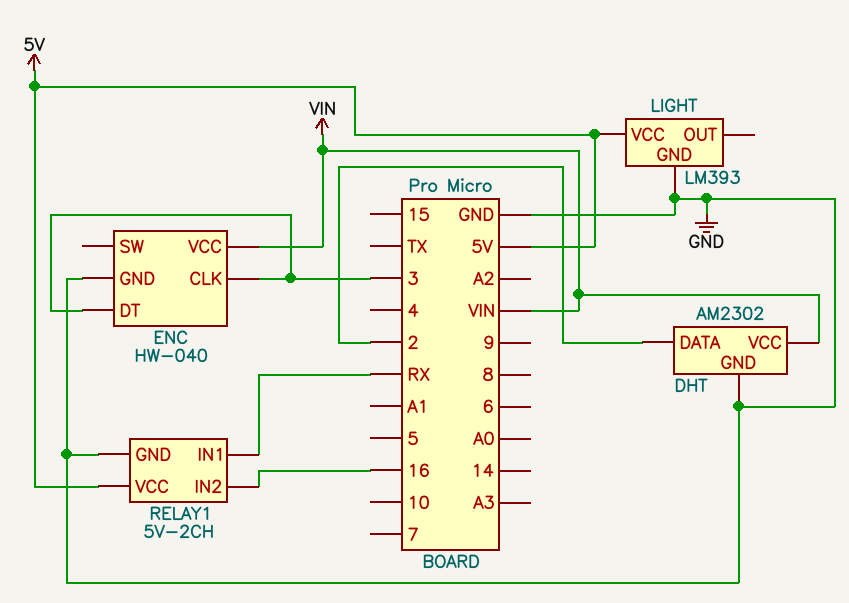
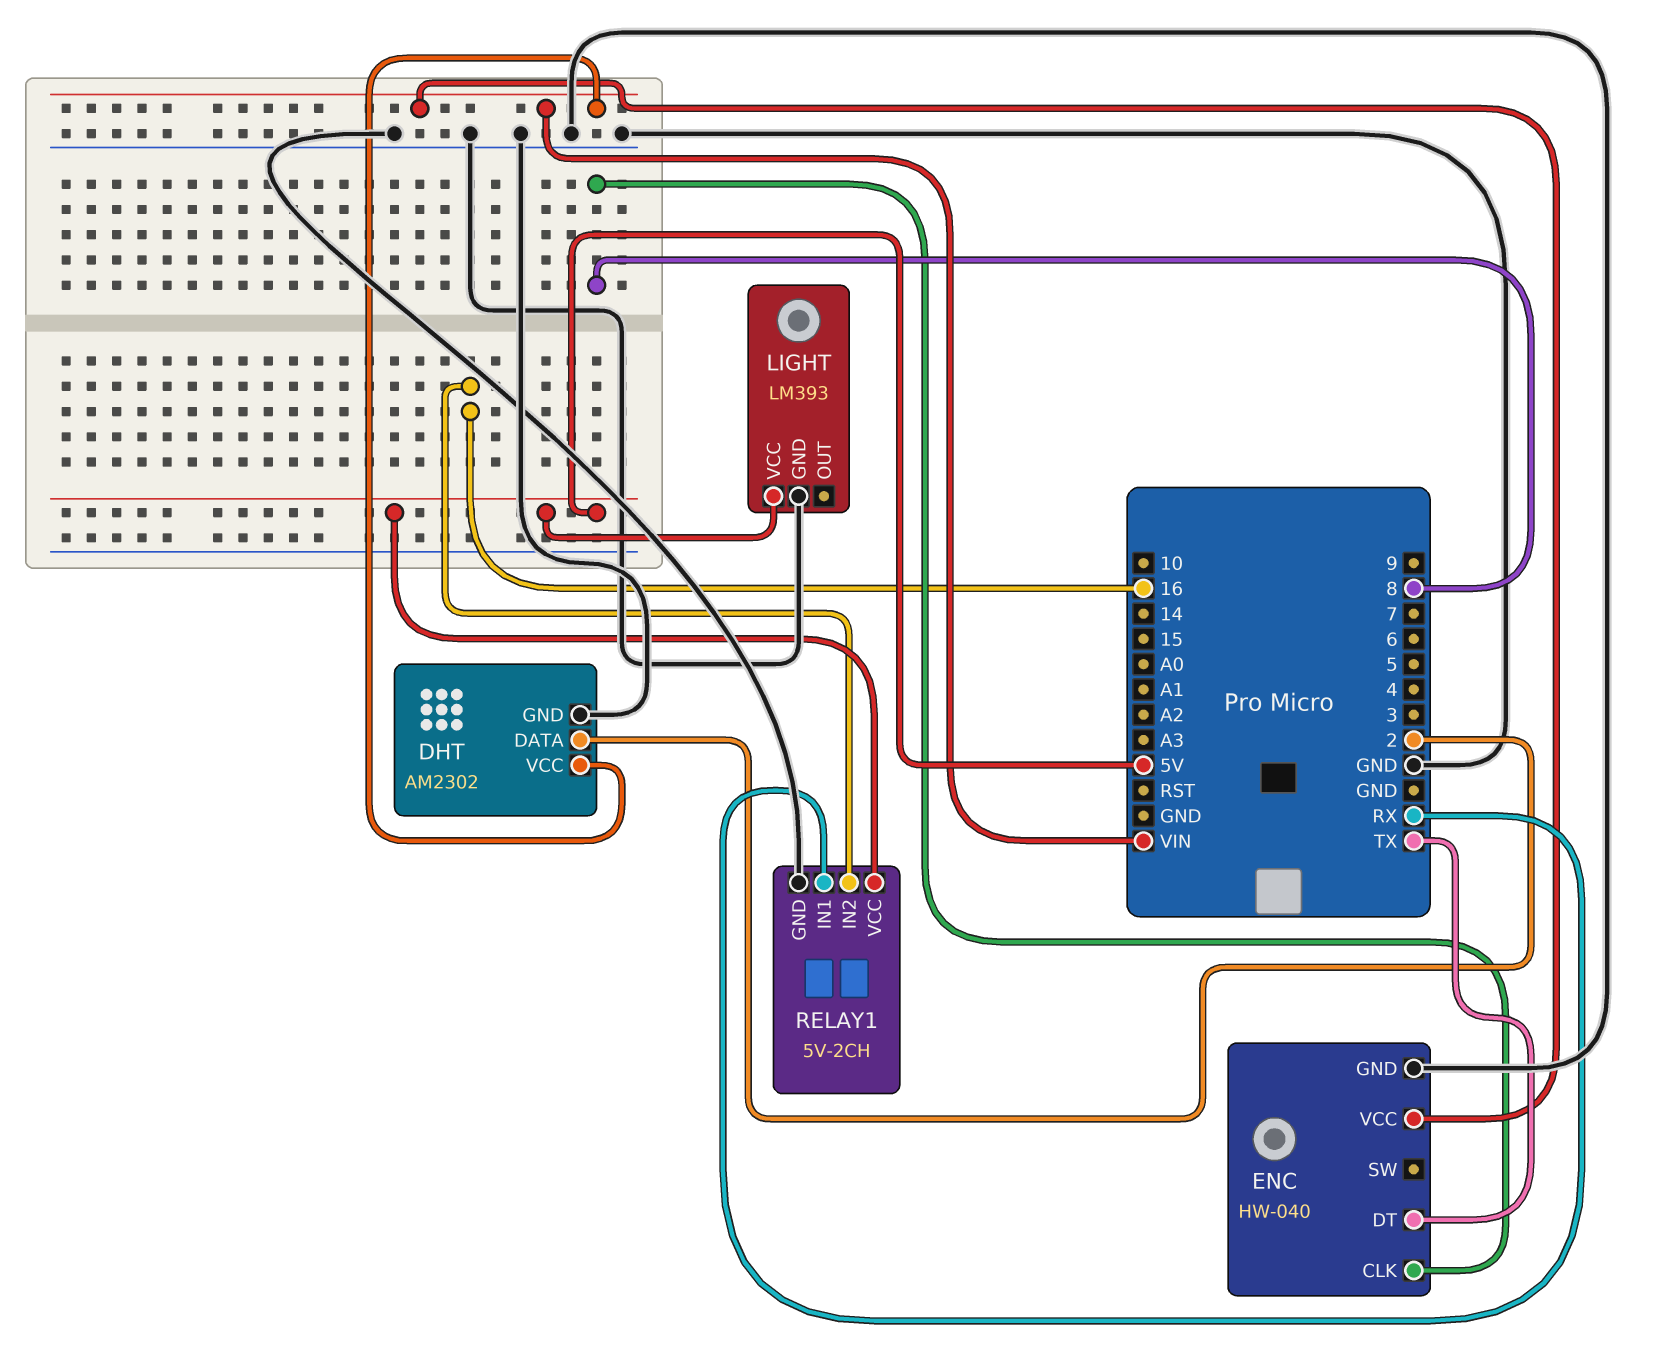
ENC pin CLK: 3 -> 8
ENC pin DT: 3 -> TX

